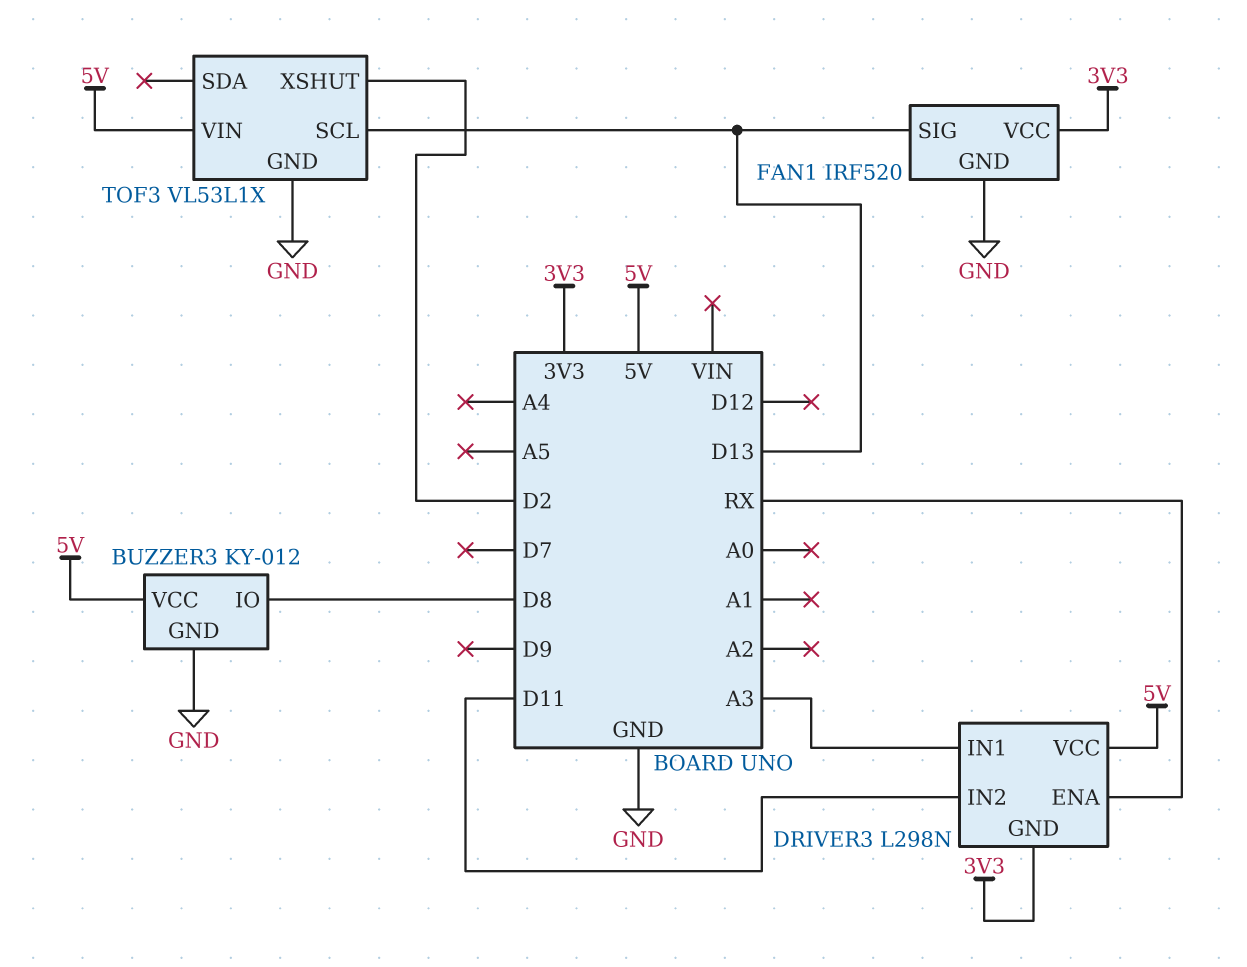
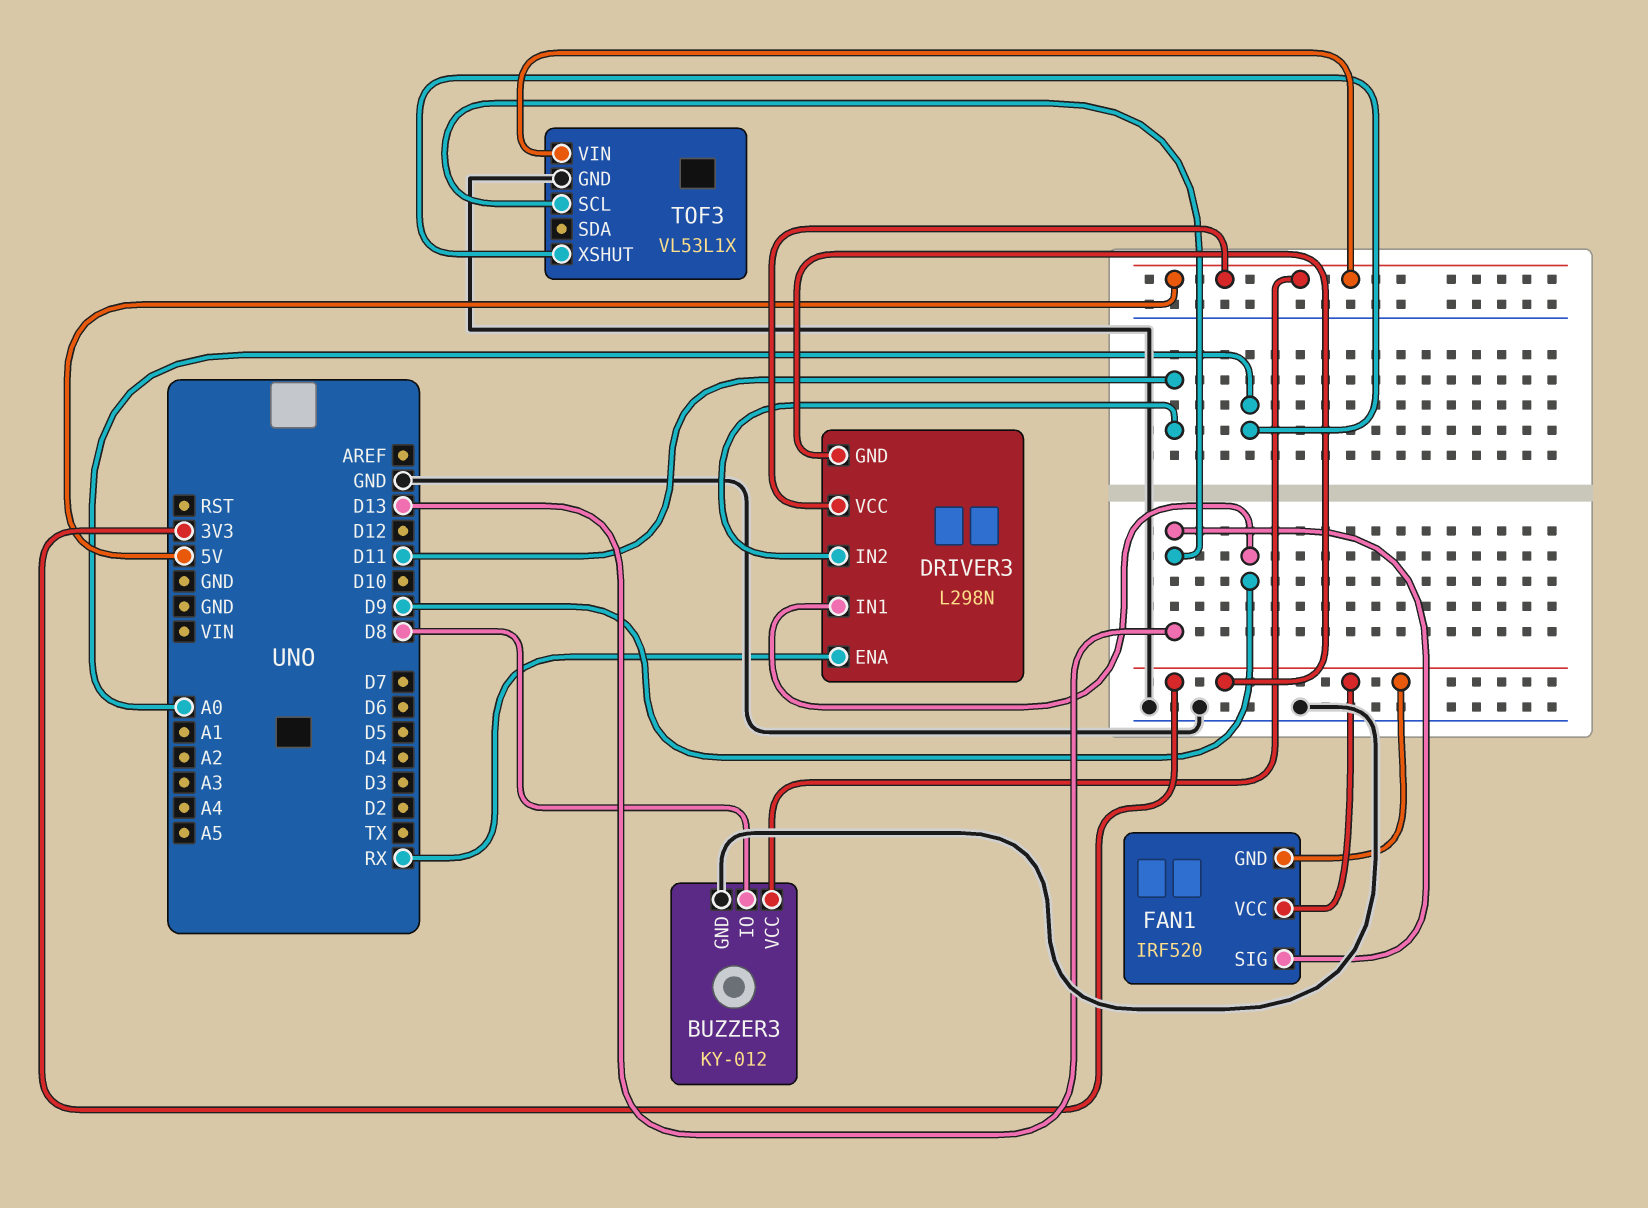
DRIVER3 pin IN1: A3 -> D9
FAN1 pin GND: GND -> 3V3
TOF3 pin XSHUT: D2 -> A0

